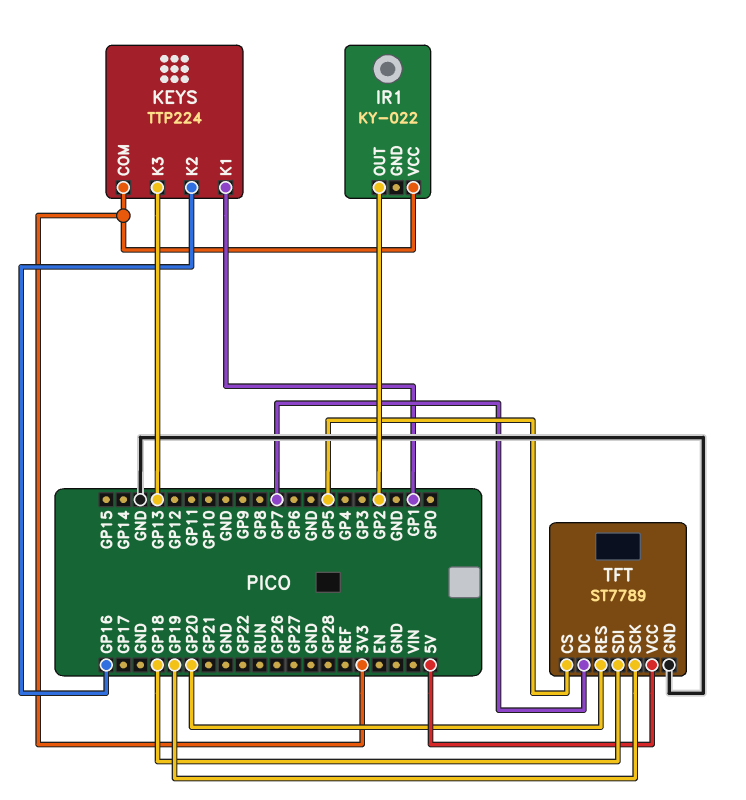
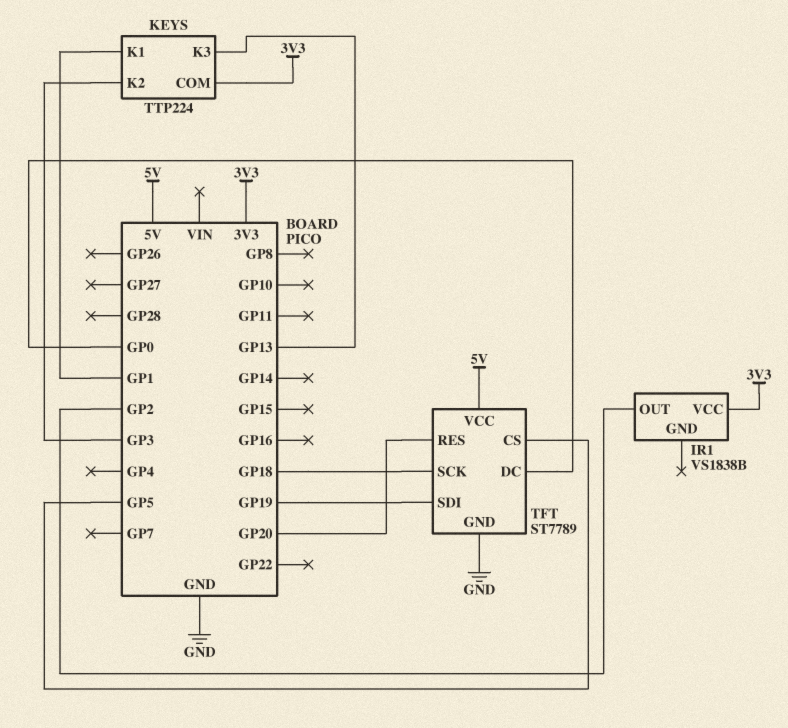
IR1: KY-022 -> VS1838B
KEYS pin K2: GP16 -> GP3
TFT pin DC: GP7 -> GP0
TFT pin SCK: GP19 -> GP18
TFT pin SDI: GP18 -> GP19

